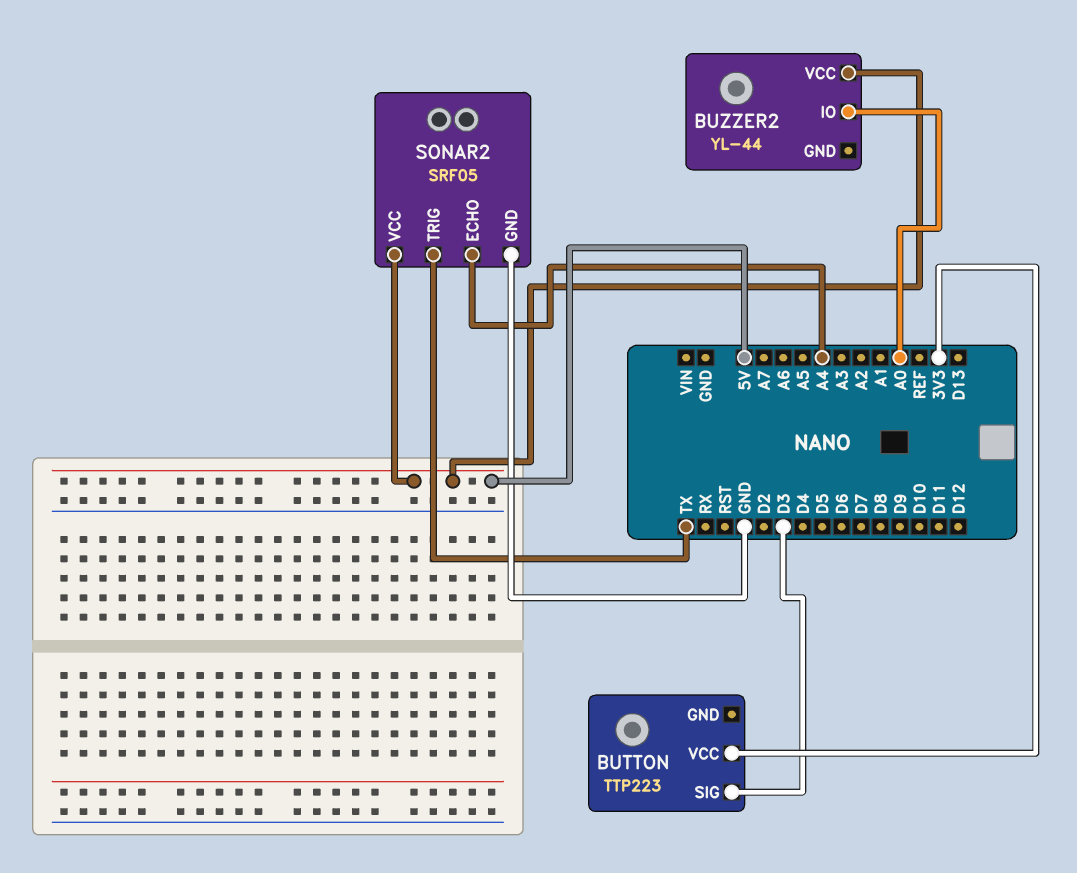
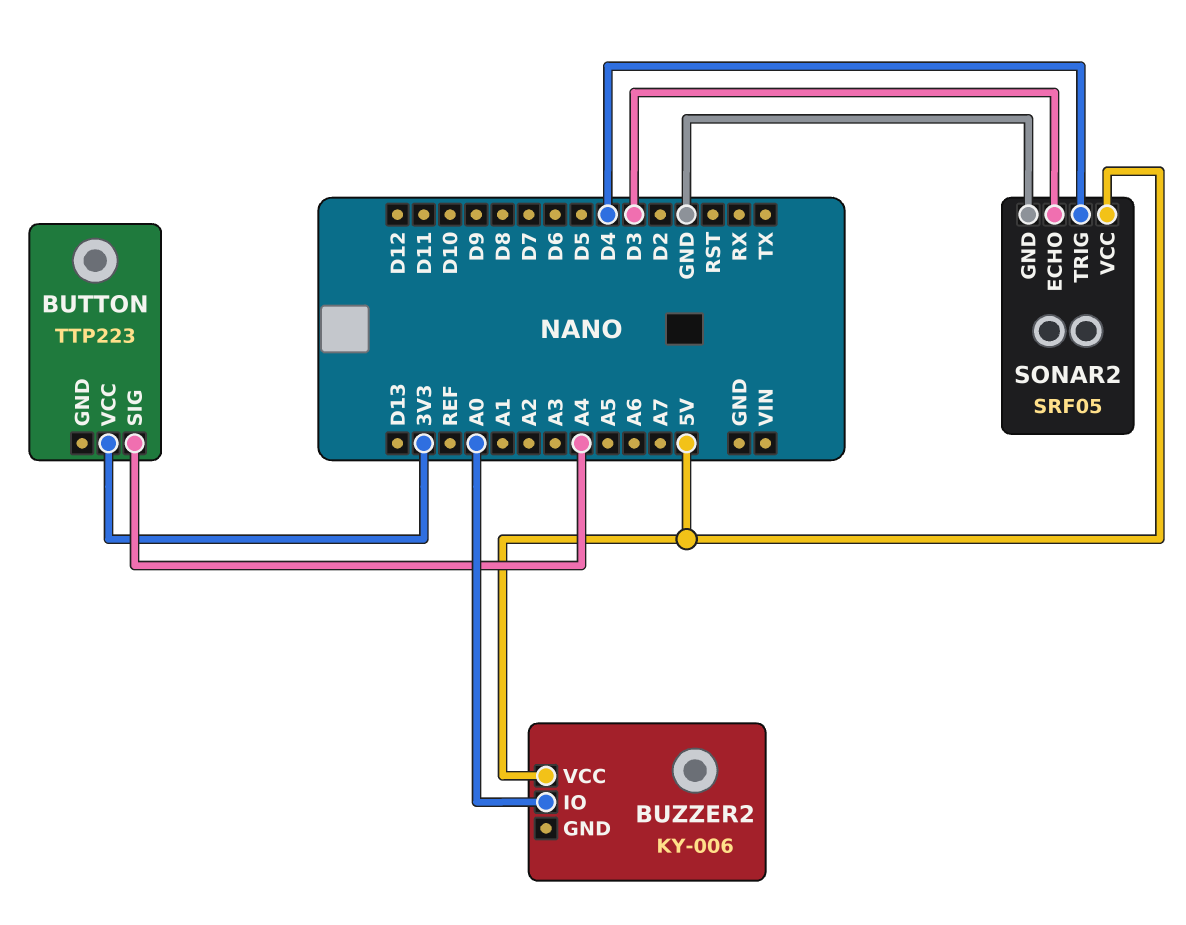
BUTTON pin SIG: D3 -> A4
BUZZER2: YL-44 -> KY-006
SONAR2 pin ECHO: A4 -> D3
SONAR2 pin TRIG: TX -> D4

